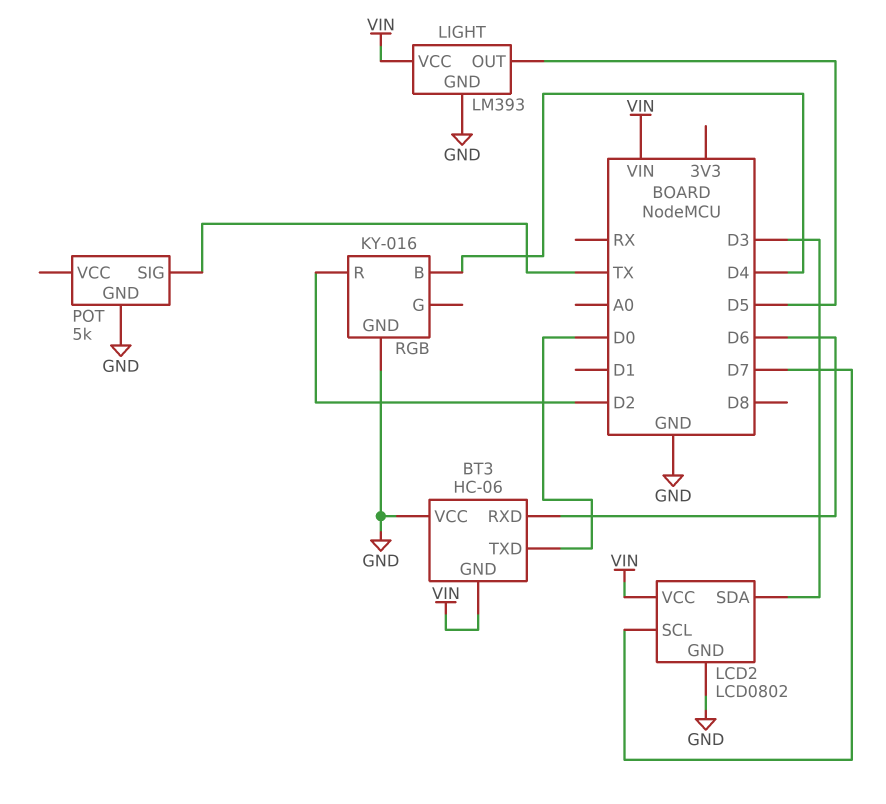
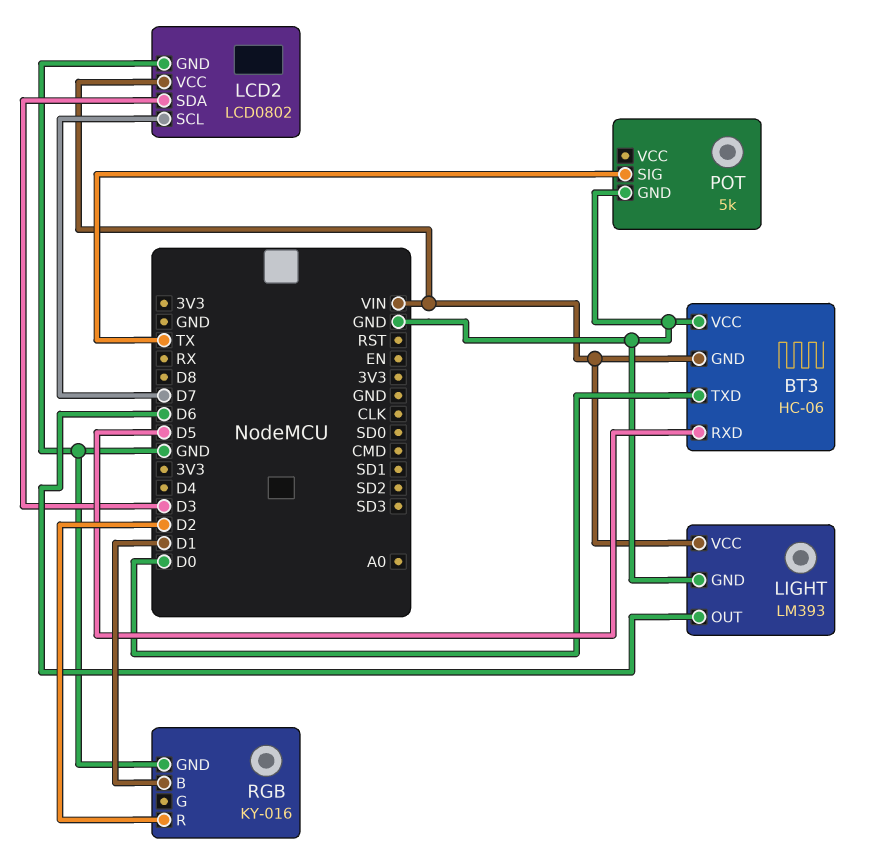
BT3 pin RXD: D6 -> D5
LIGHT pin OUT: D5 -> D6
RGB pin B: D4 -> D1

